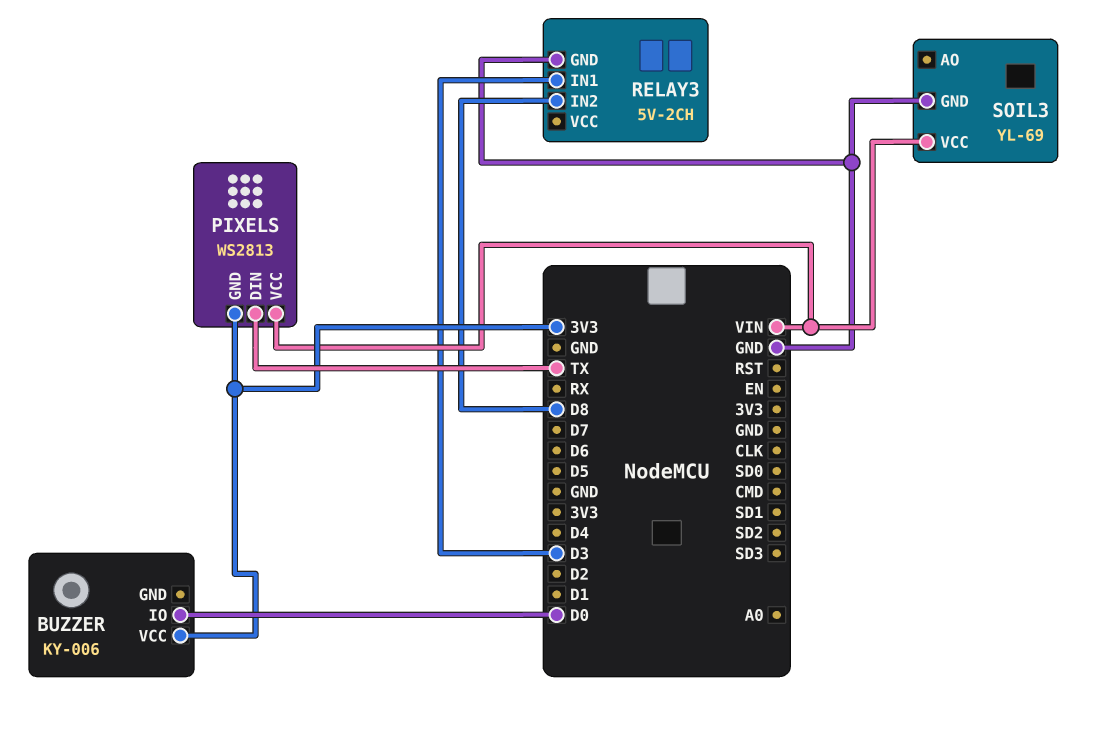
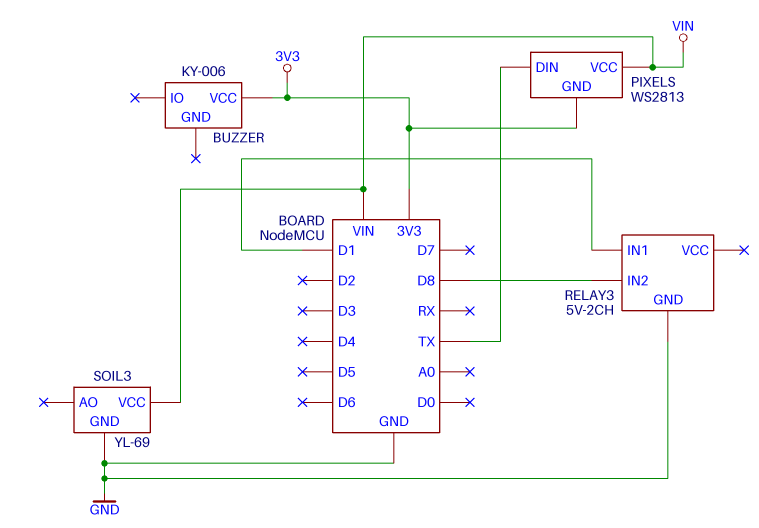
BUZZER pin IO: D0 -> none
RELAY3 pin IN1: D3 -> D1

